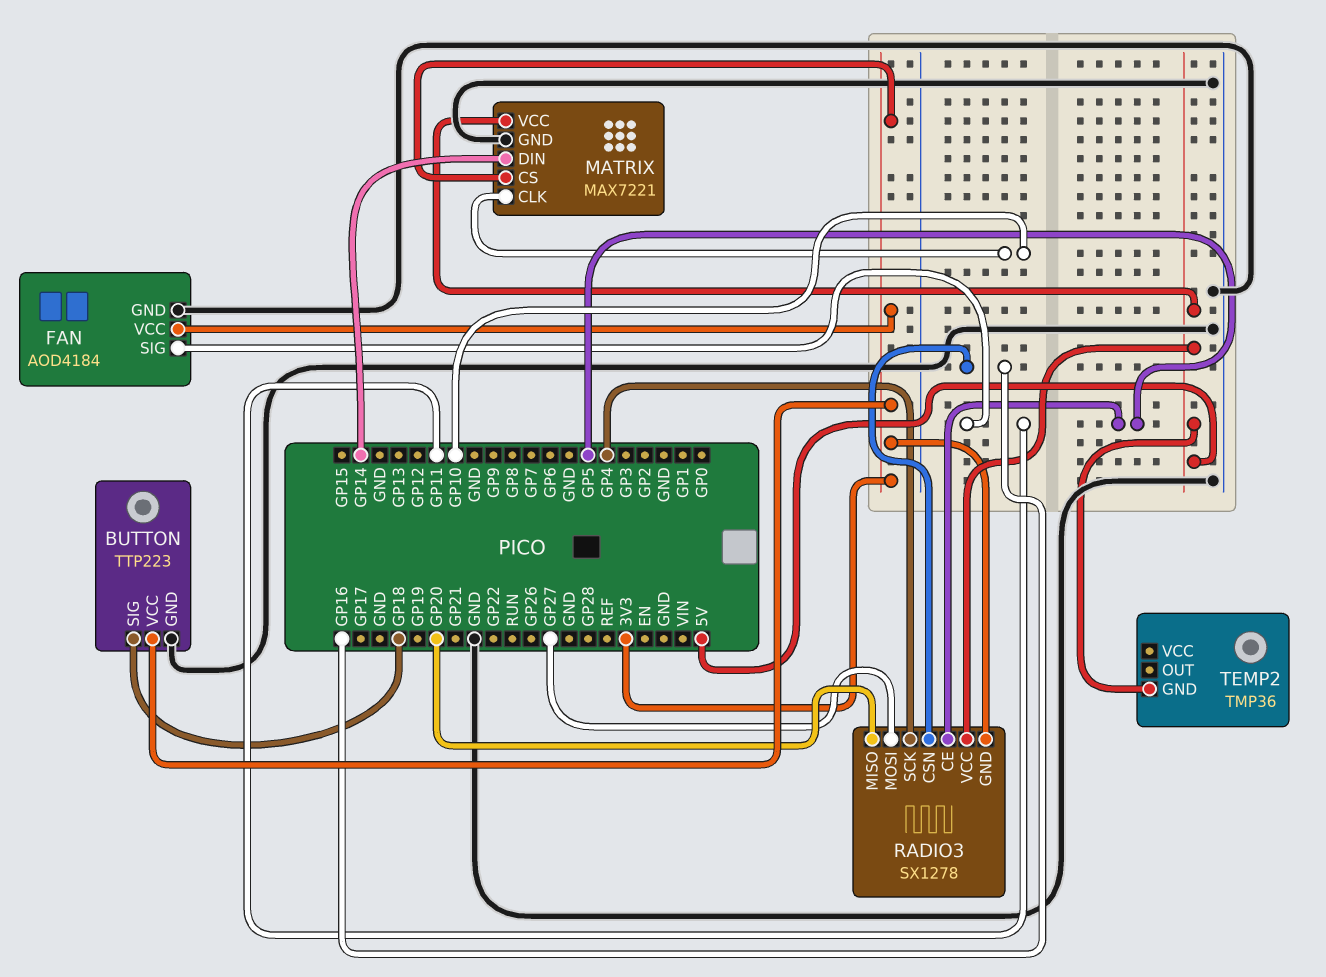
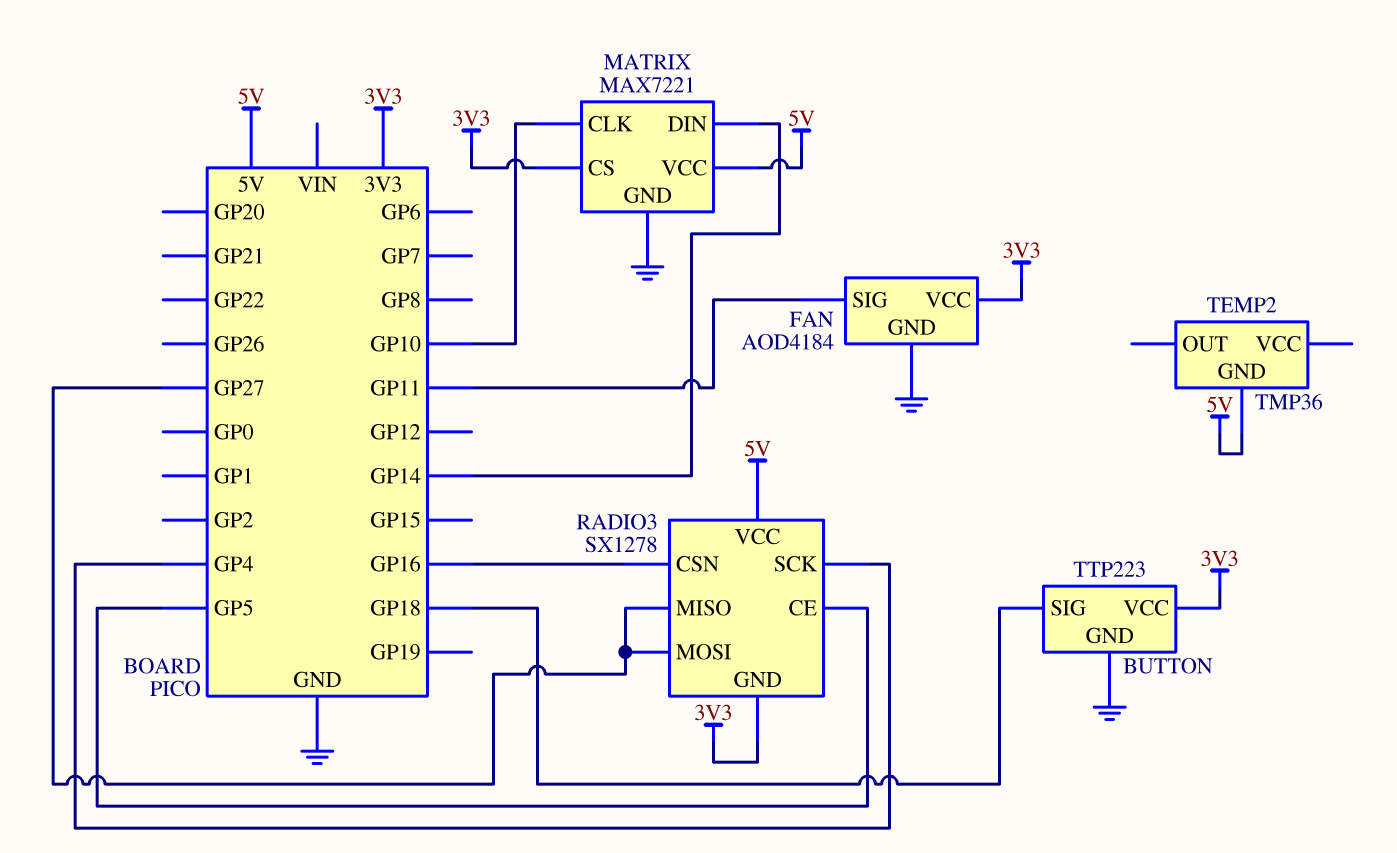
RADIO3 pin MISO: GP20 -> GP27

